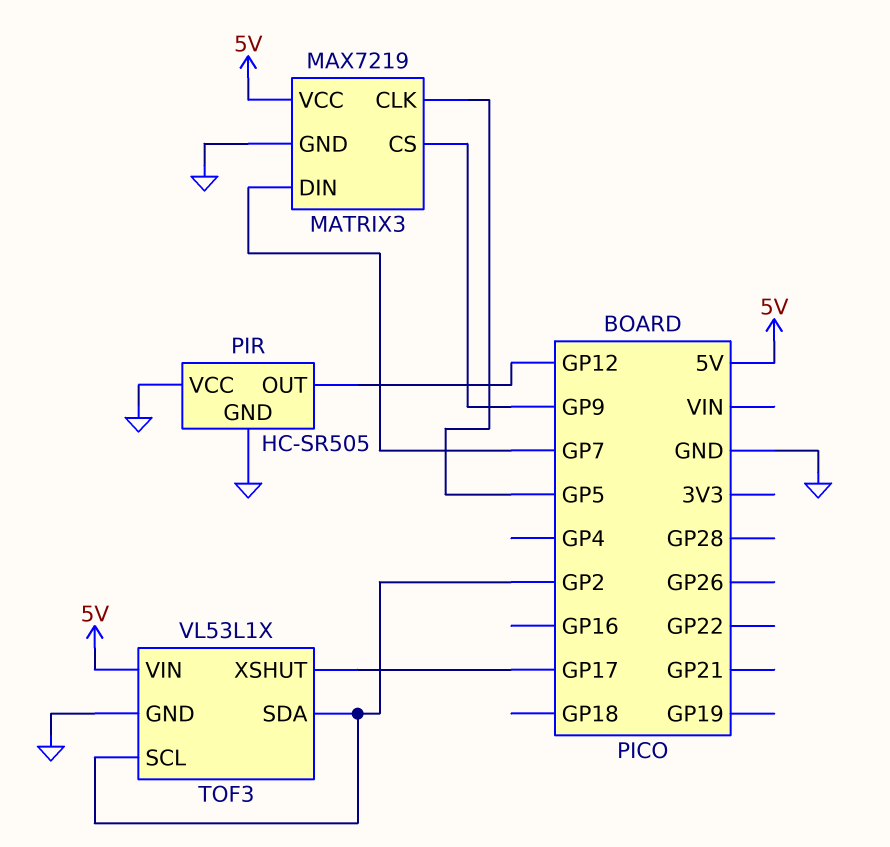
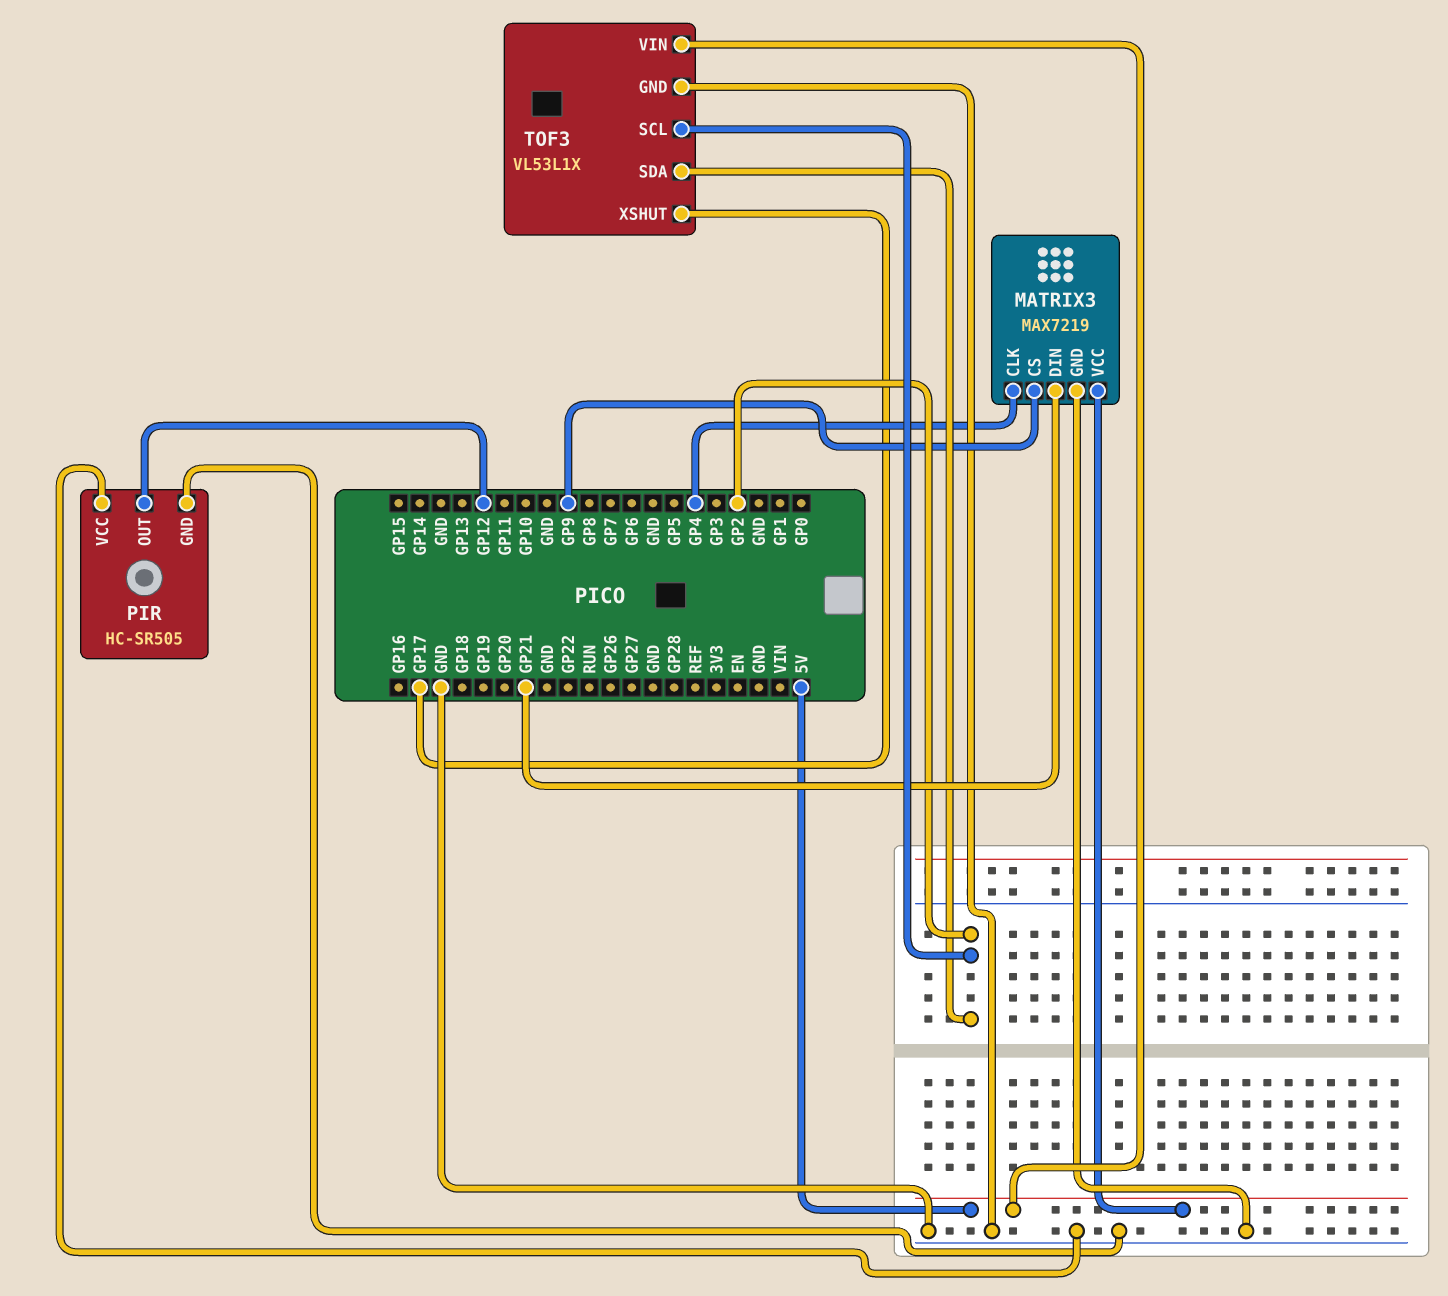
MATRIX3 pin CLK: GP5 -> GP4
MATRIX3 pin DIN: GP7 -> GP21

